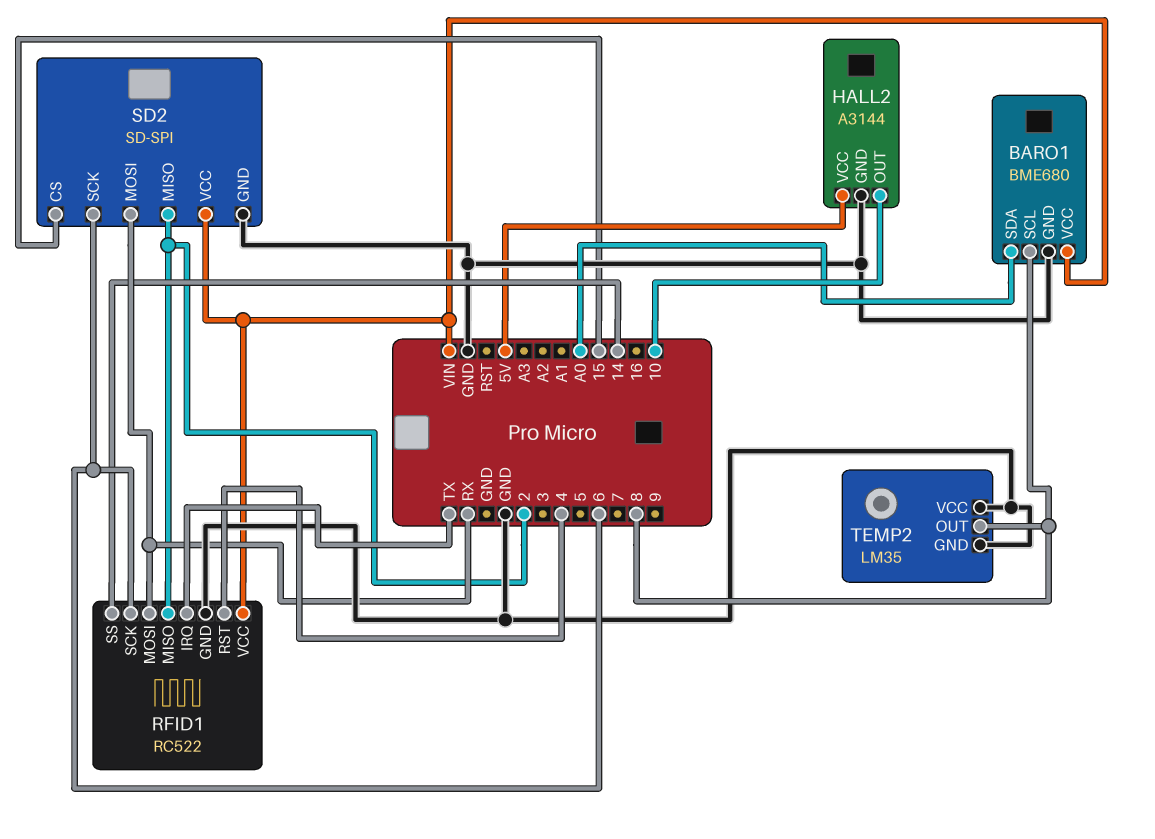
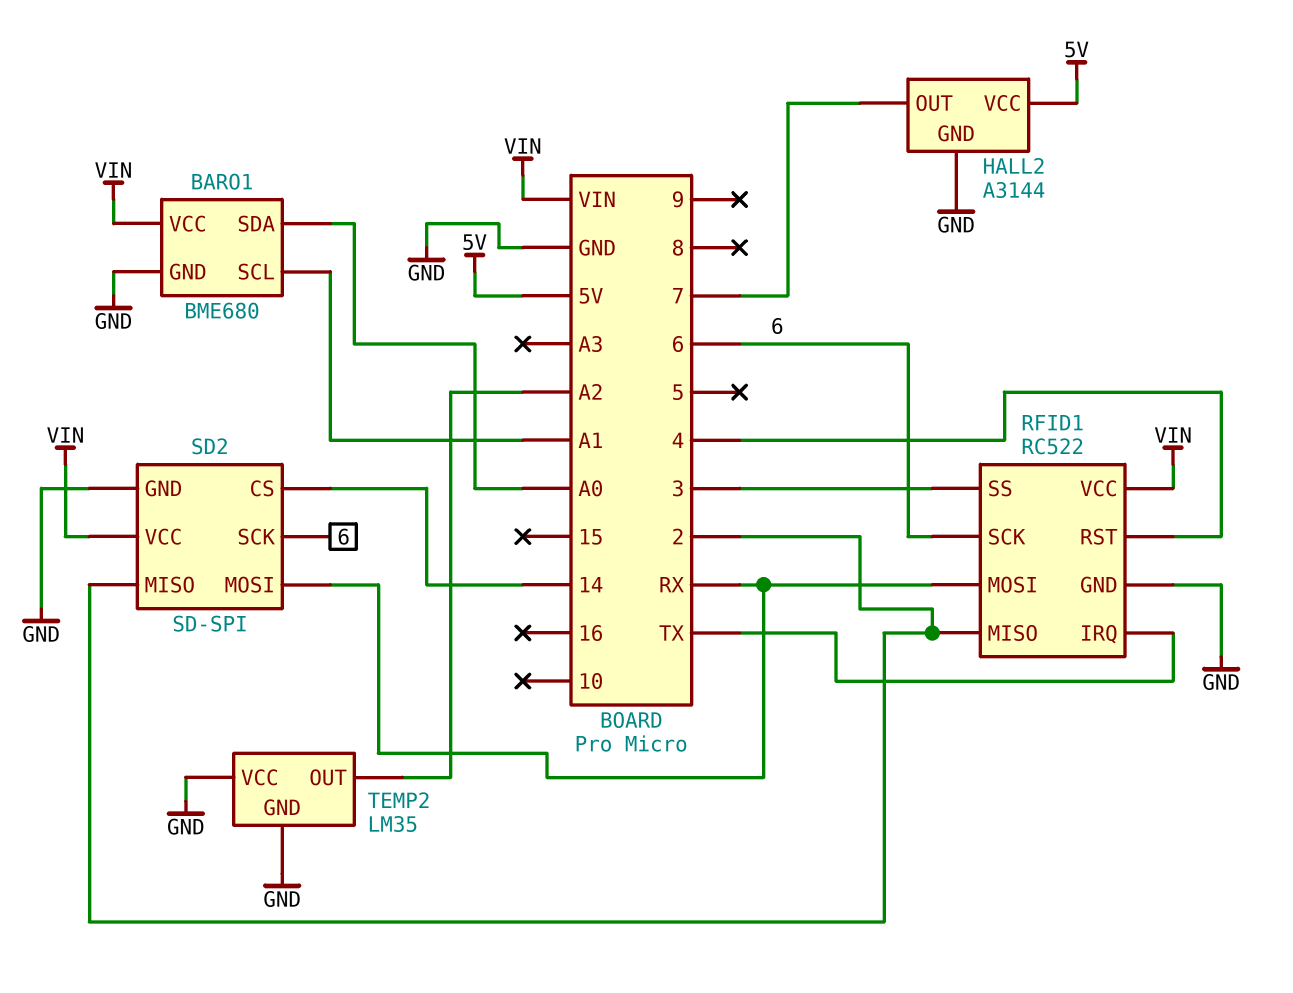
BARO1 pin SCL: 8 -> A1
HALL2 pin OUT: 10 -> 7
RFID1 pin SS: 14 -> 3
SD2 pin CS: 15 -> 14
TEMP2 pin OUT: 8 -> A2

